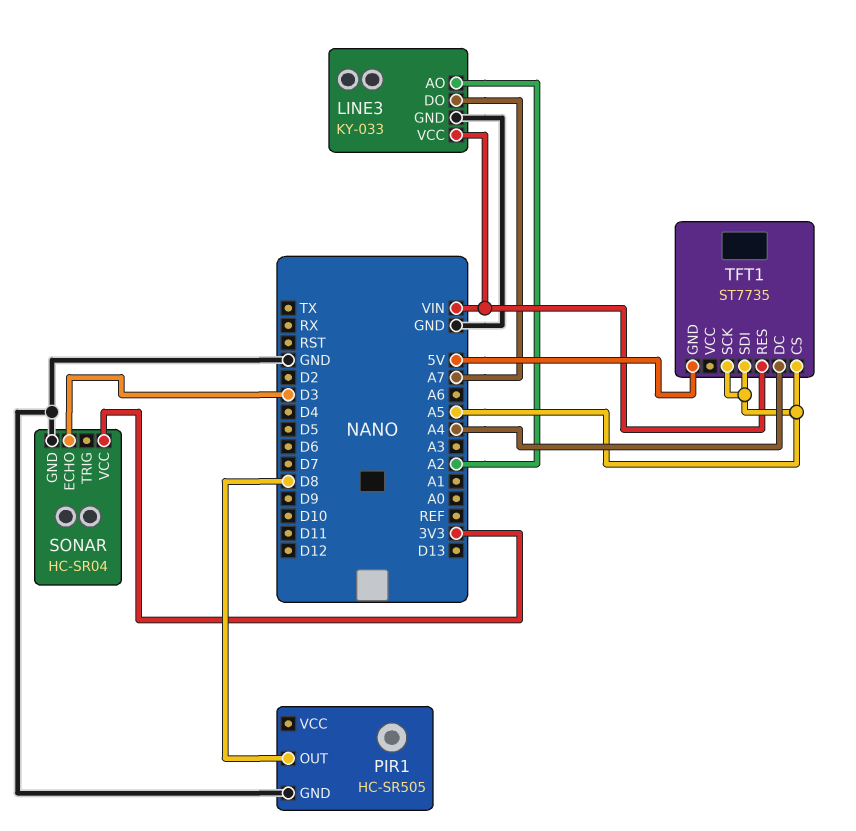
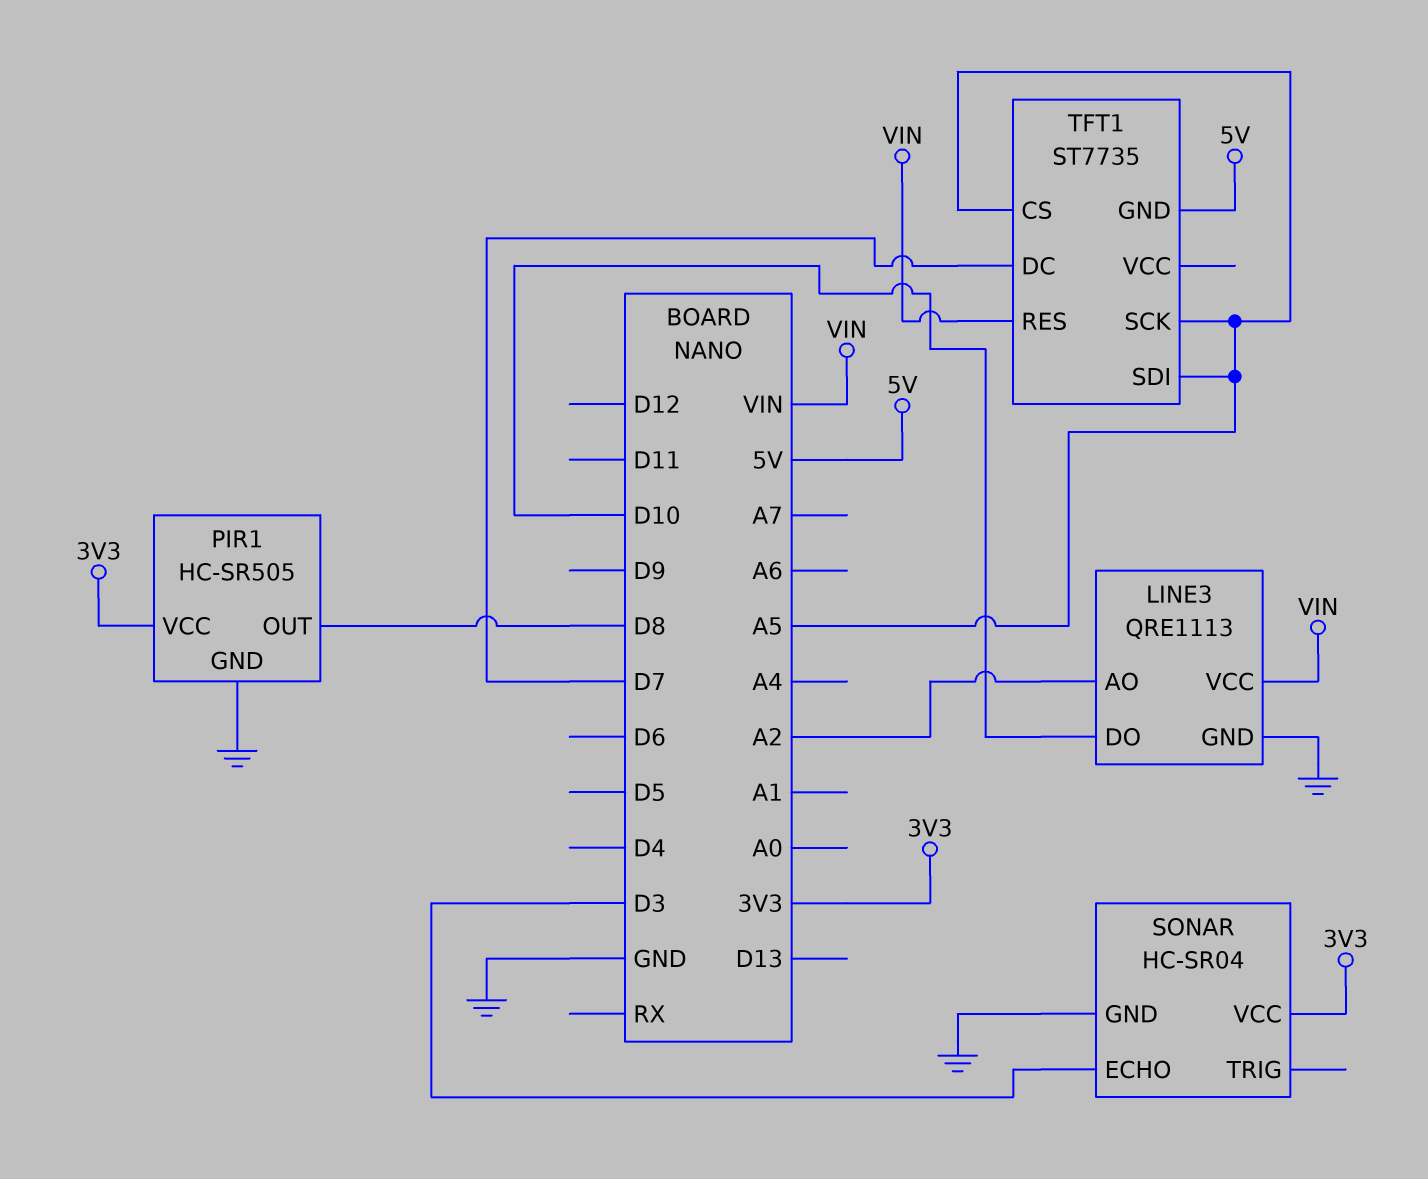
LINE3: KY-033 -> QRE1113
LINE3 pin DO: A7 -> D10
PIR1 pin VCC: none -> 3V3
TFT1 pin DC: A4 -> D7

